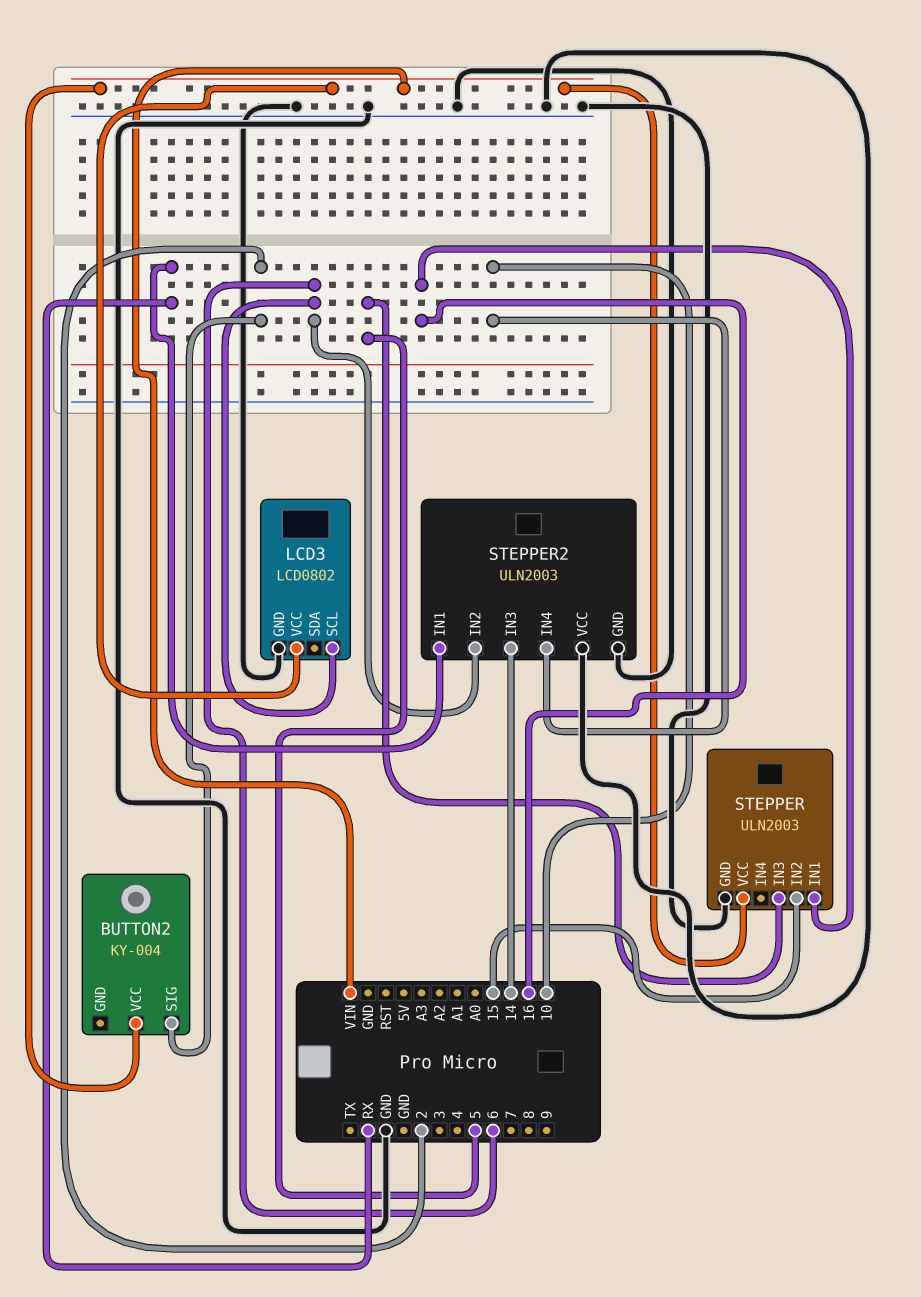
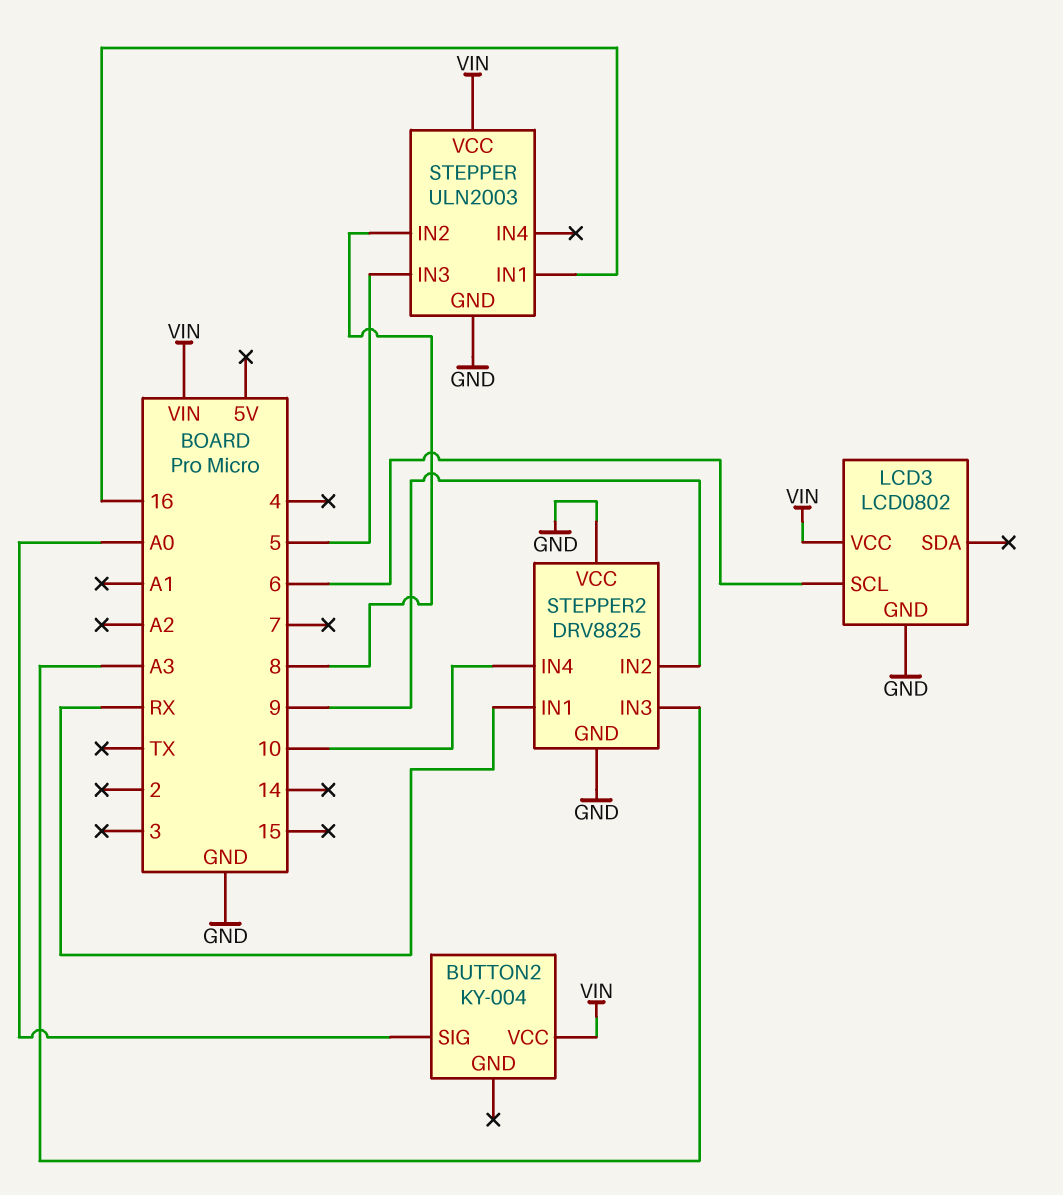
BUTTON2 pin SIG: 2 -> A0
STEPPER pin IN2: 15 -> 8
STEPPER2: ULN2003 -> DRV8825
STEPPER2 pin IN2: 6 -> 9
STEPPER2 pin IN3: 14 -> A3

